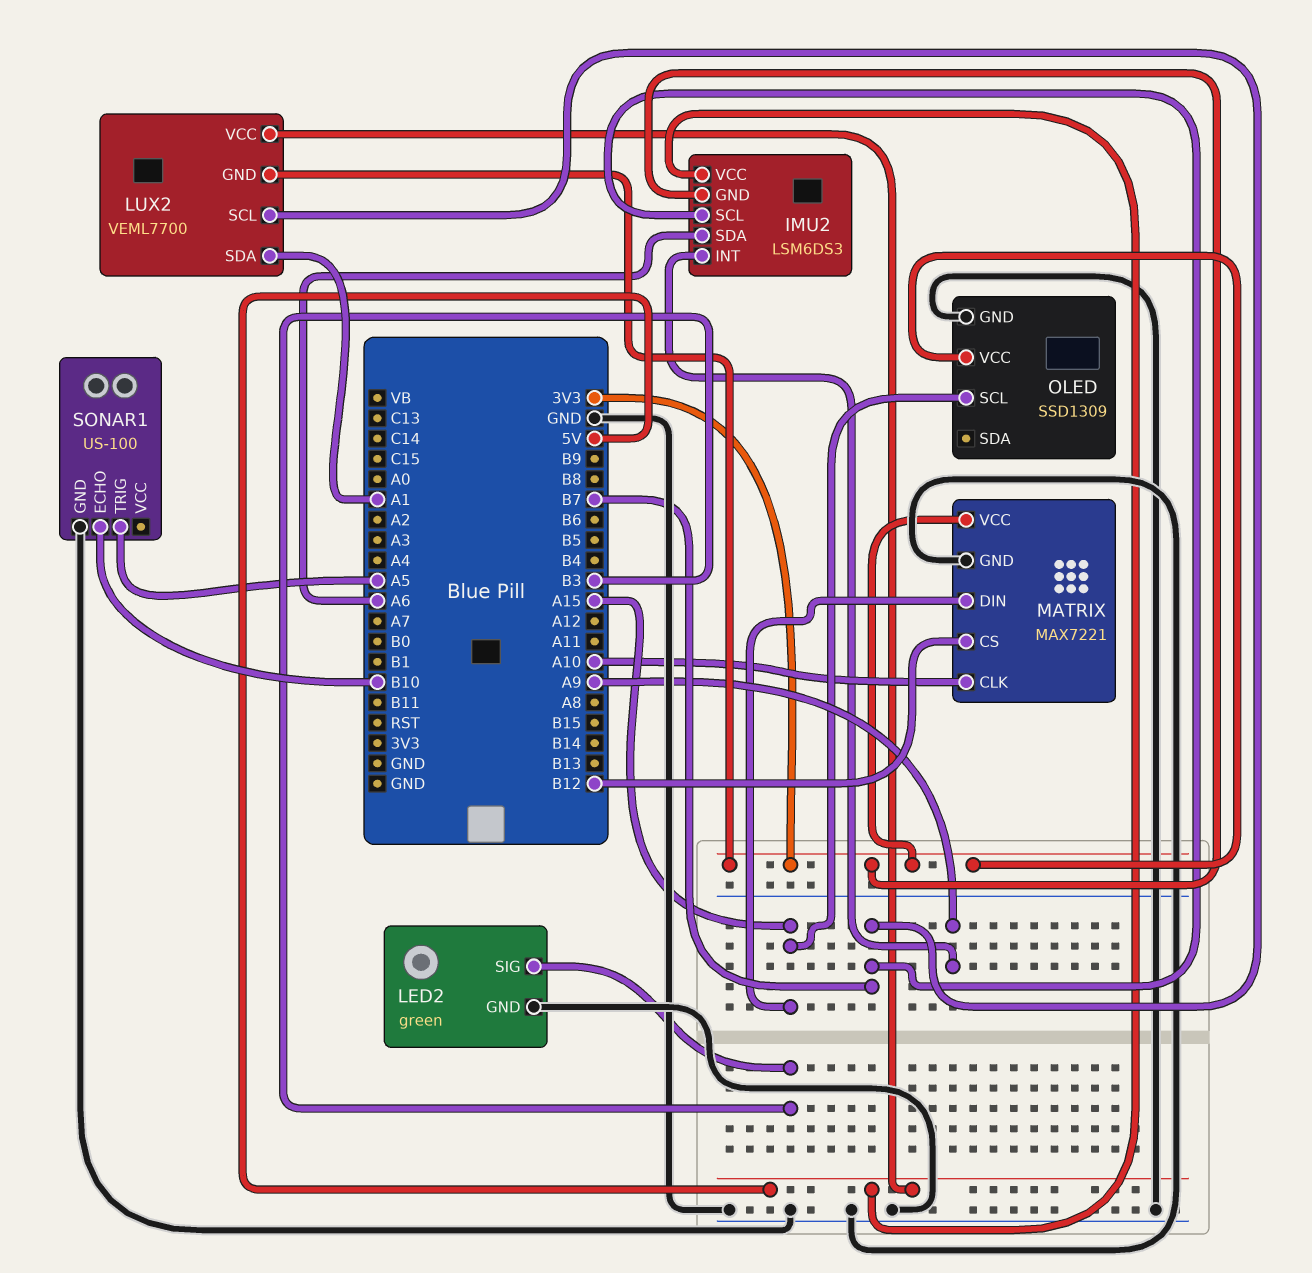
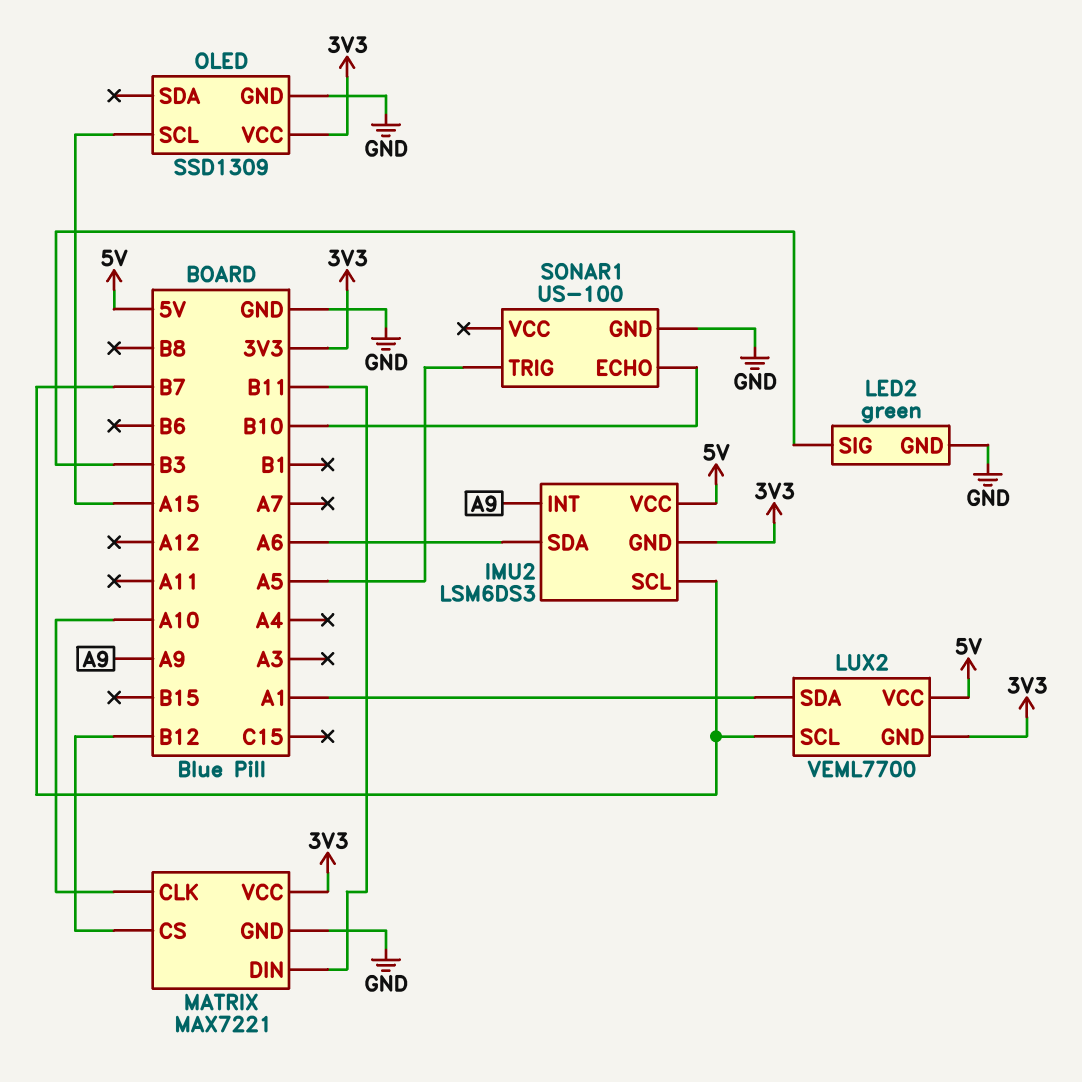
MATRIX pin DIN: A15 -> B11

